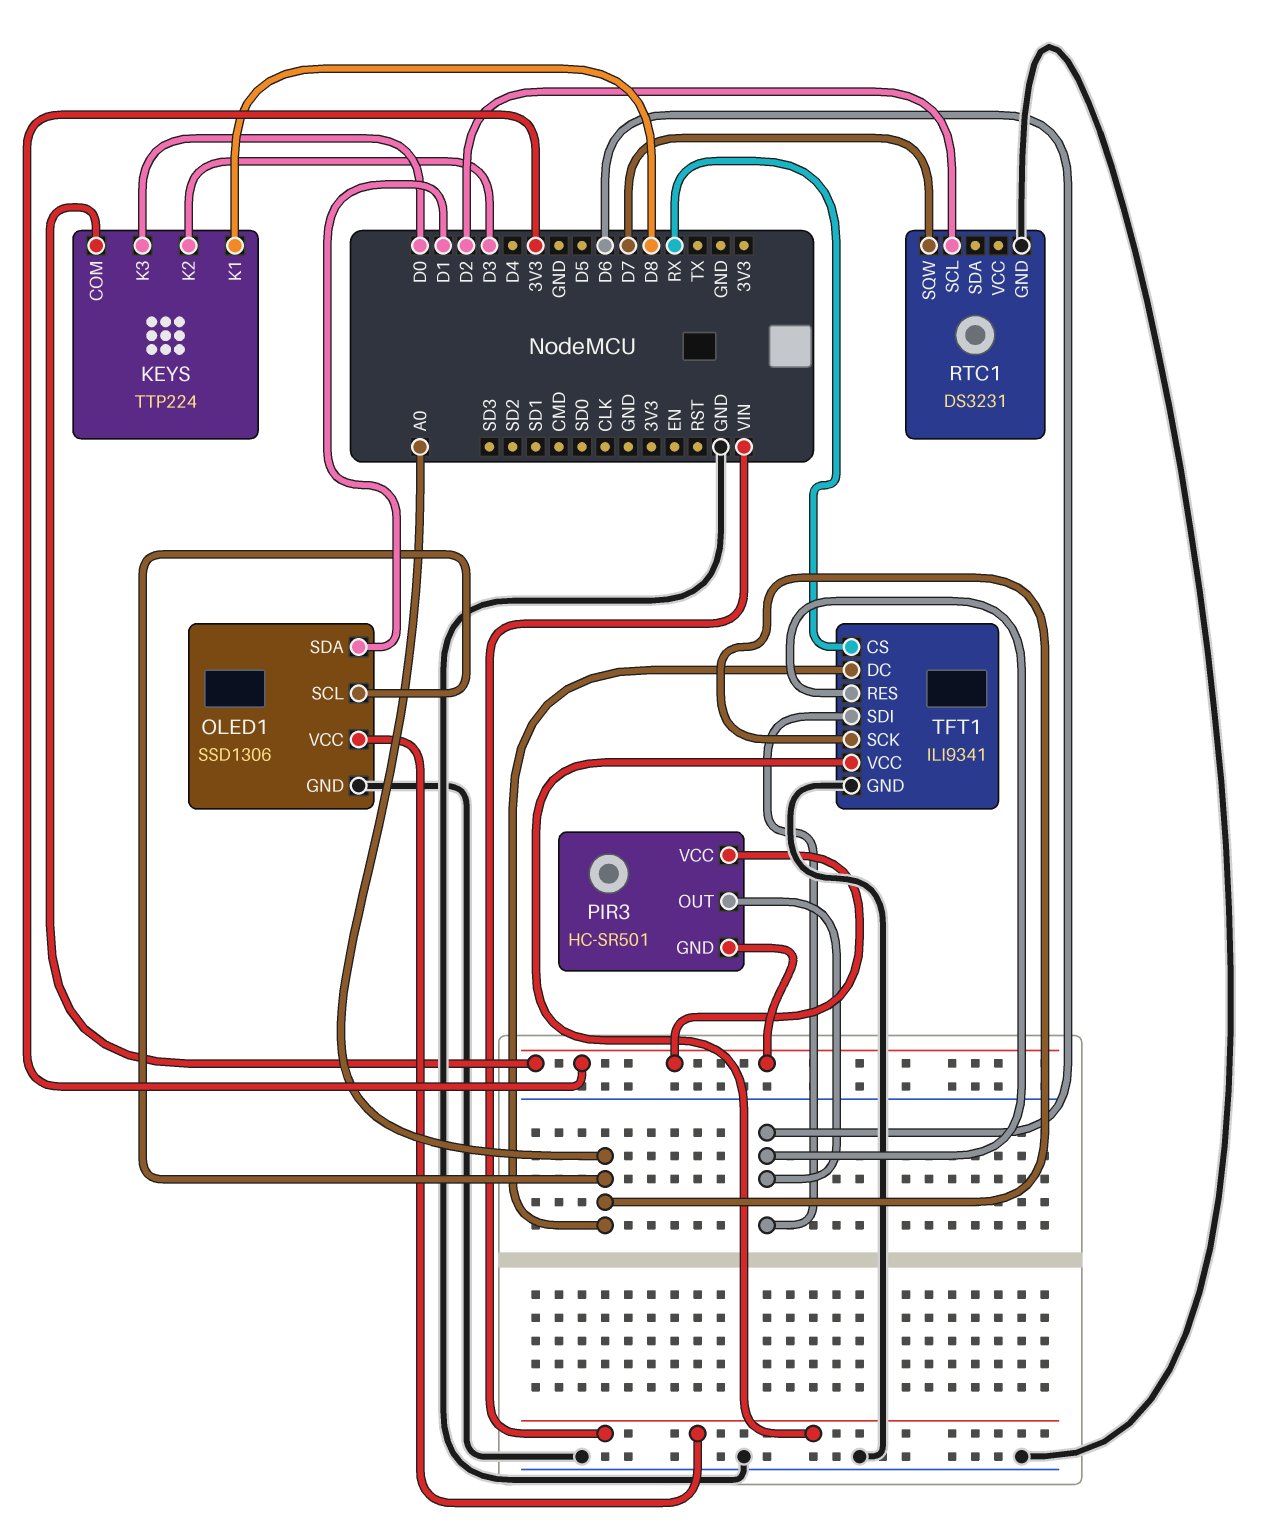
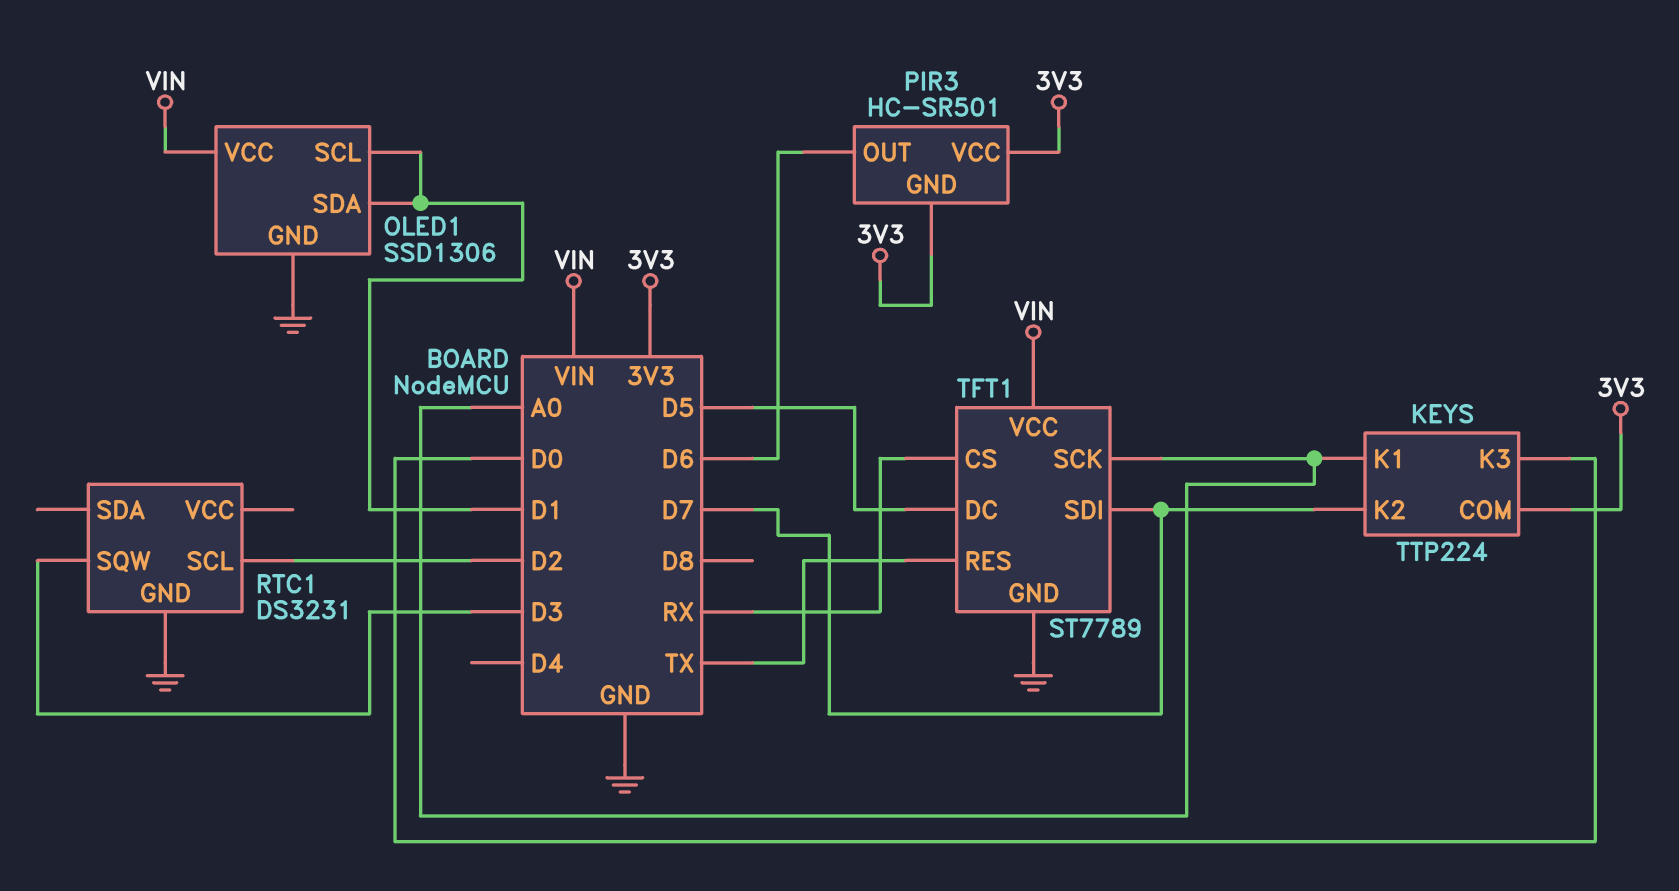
KEYS pin K1: D8 -> A0
KEYS pin K2: D3 -> D7
OLED1 pin SCL: A0 -> D1
RTC1 pin SQW: D7 -> D3
TFT1: ILI9341 -> ST7789
TFT1 pin DC: A0 -> D5
TFT1 pin RES: D6 -> TX
TFT1 pin SDI: D6 -> D7

